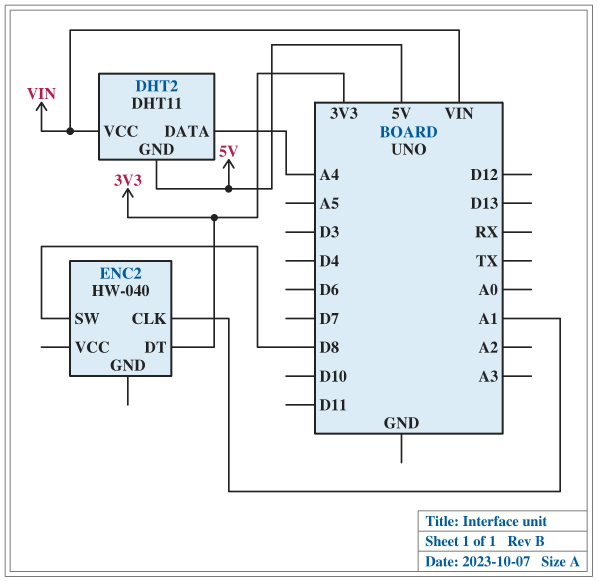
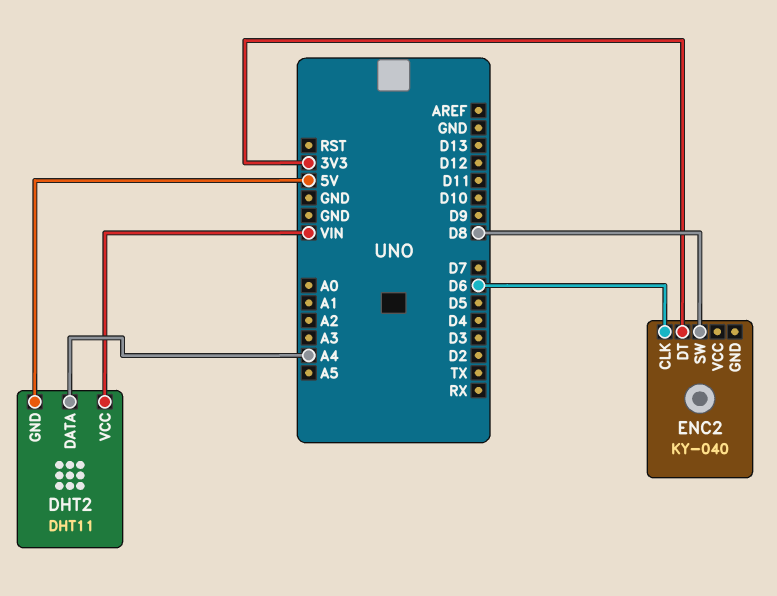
ENC2: HW-040 -> KY-040
ENC2 pin CLK: A1 -> D6

